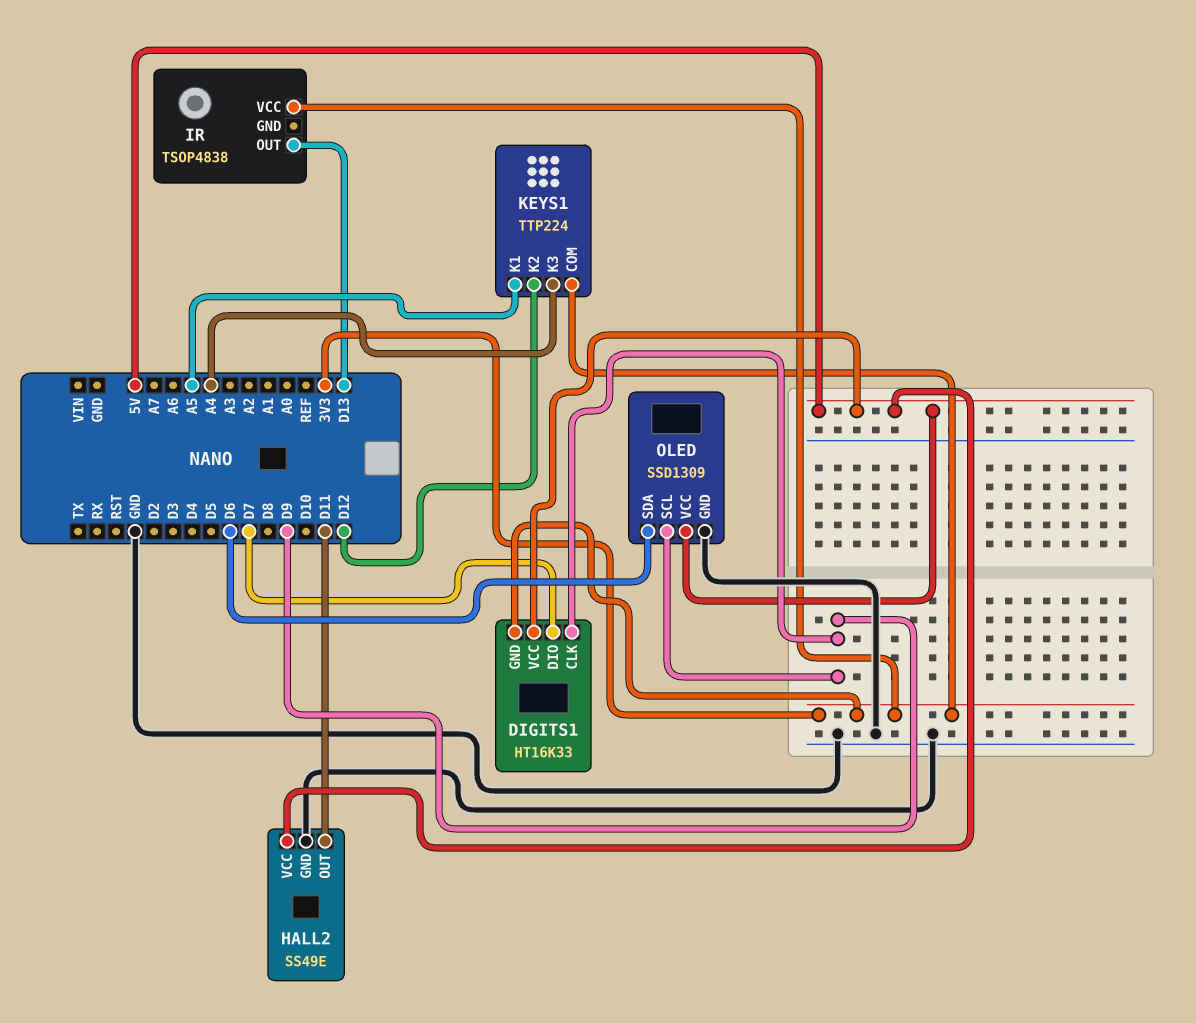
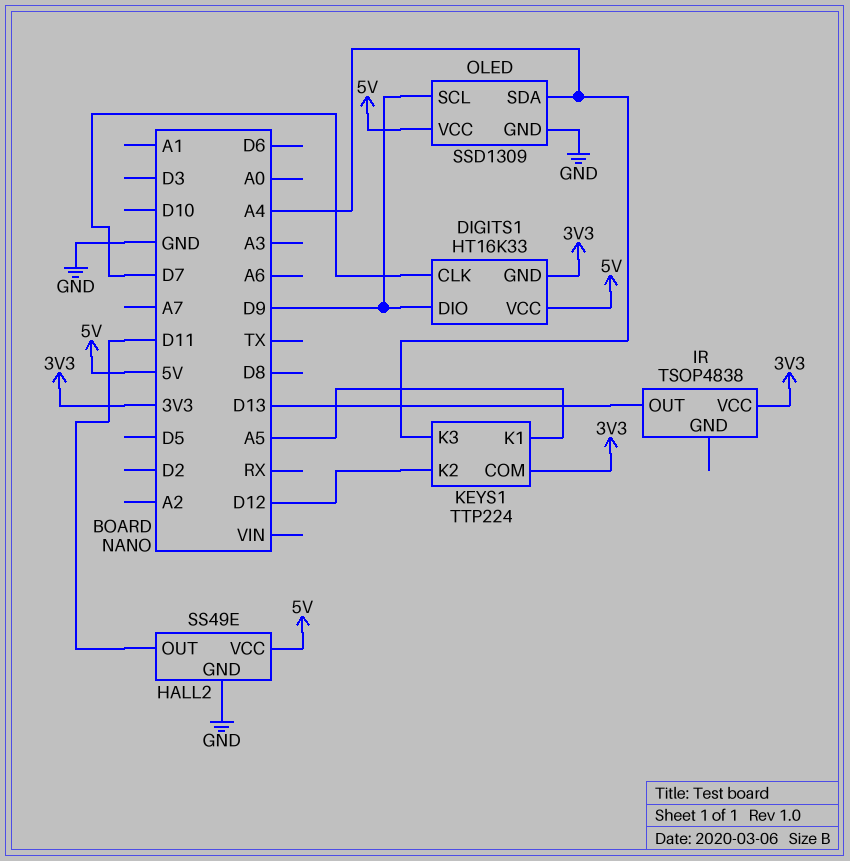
DIGITS1 pin CLK: D9 -> D7
DIGITS1 pin DIO: D7 -> D9
OLED pin SDA: D6 -> A4

